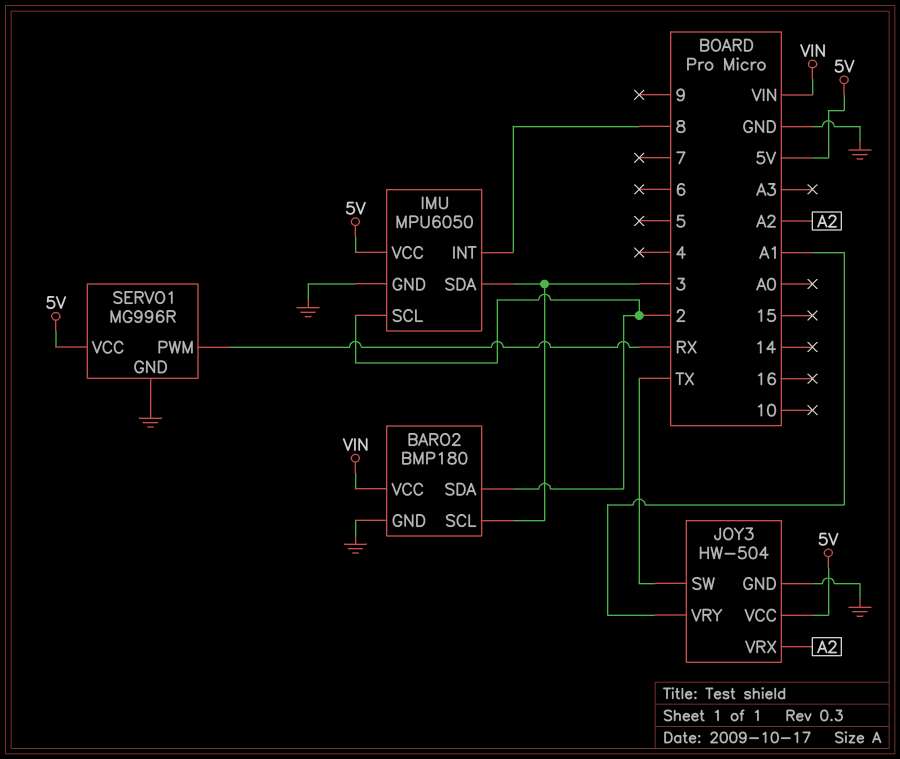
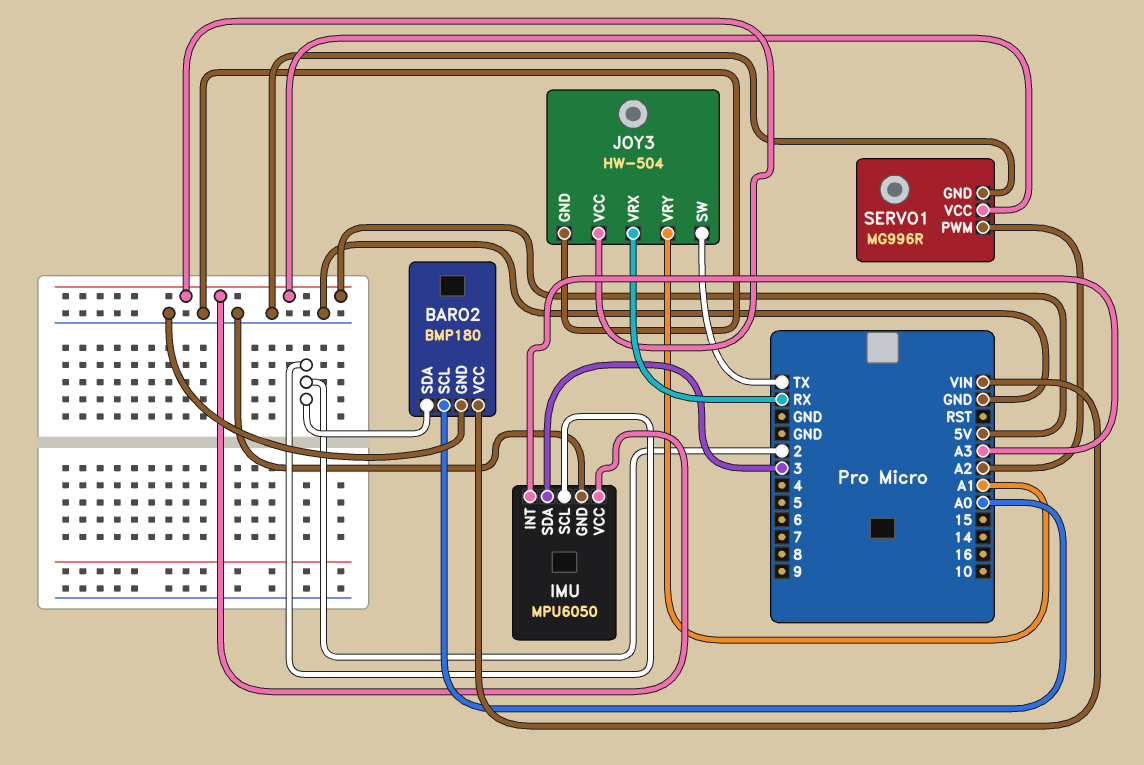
BARO2 pin SCL: 3 -> A0
IMU pin INT: 8 -> A3
JOY3 pin VRX: A2 -> RX
SERVO1 pin PWM: RX -> A2

